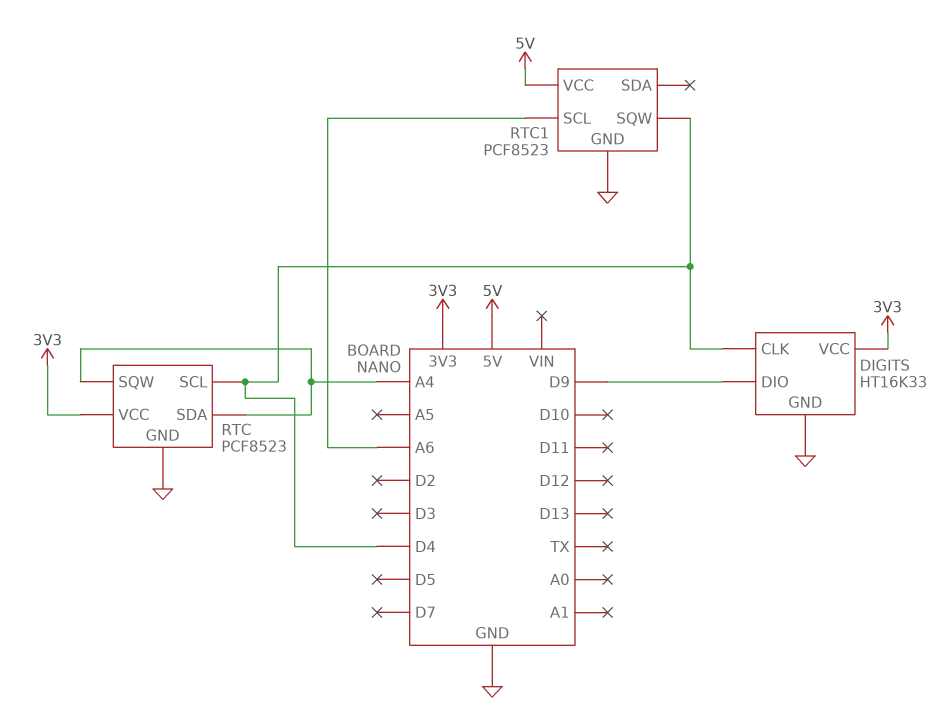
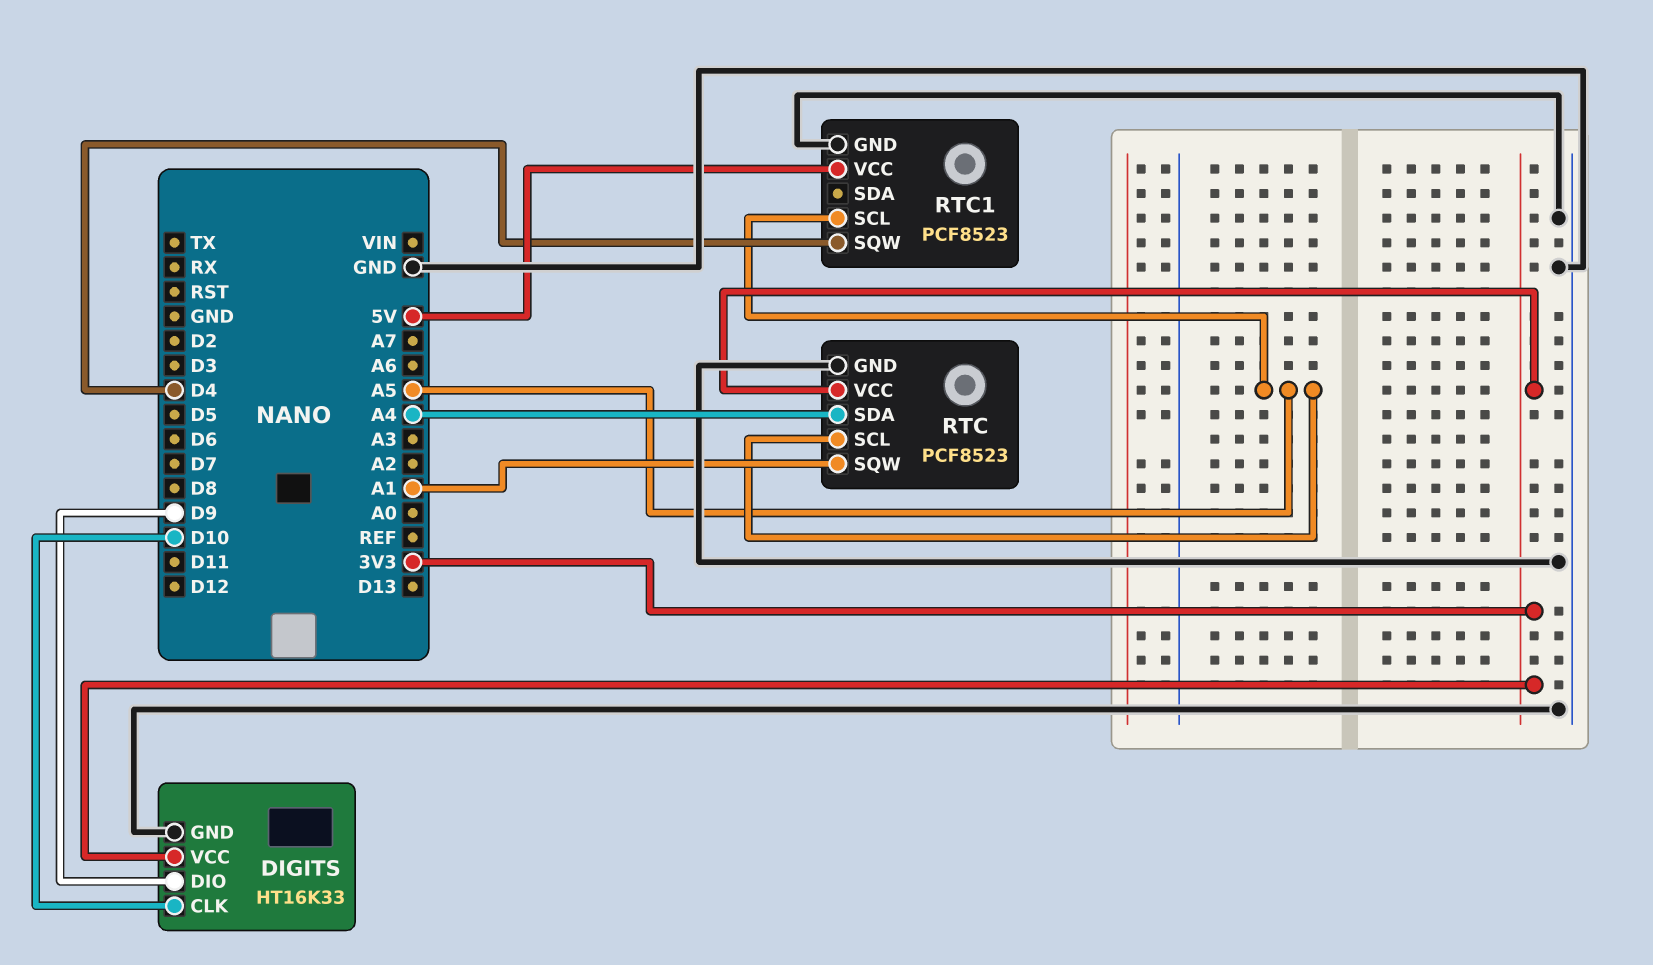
DIGITS pin CLK: D4 -> D10
RTC pin SCL: D4 -> A5
RTC pin SQW: A4 -> A1
RTC1 pin SCL: A6 -> A5

